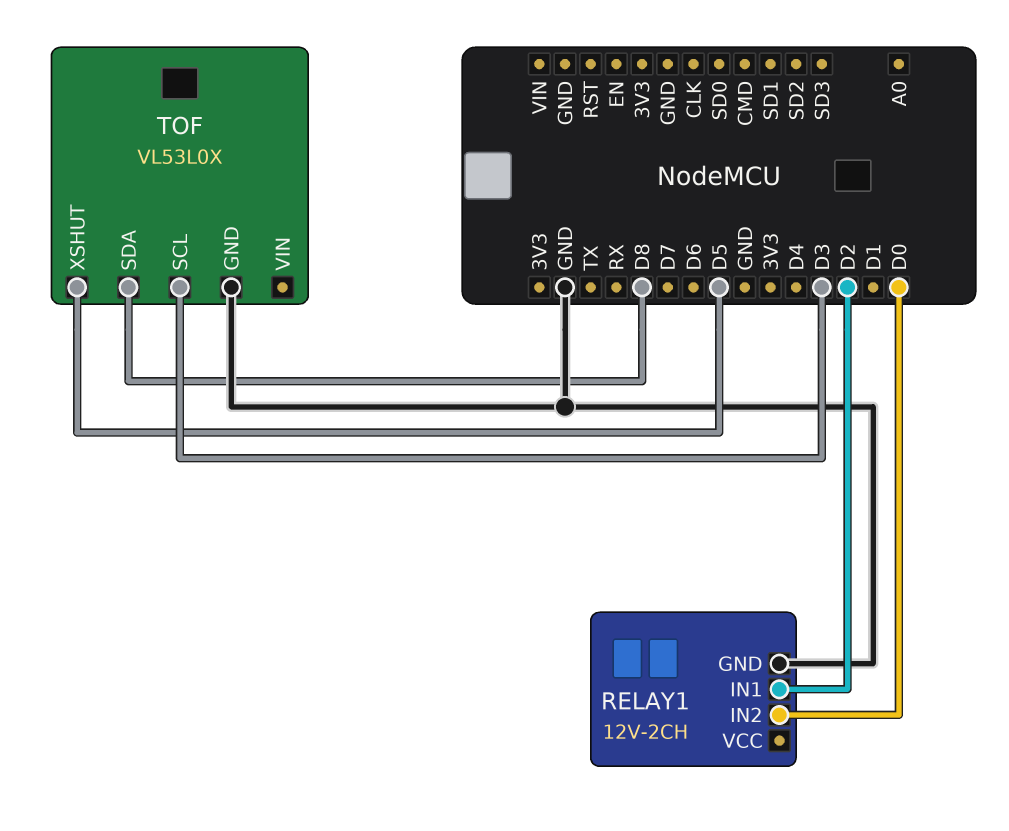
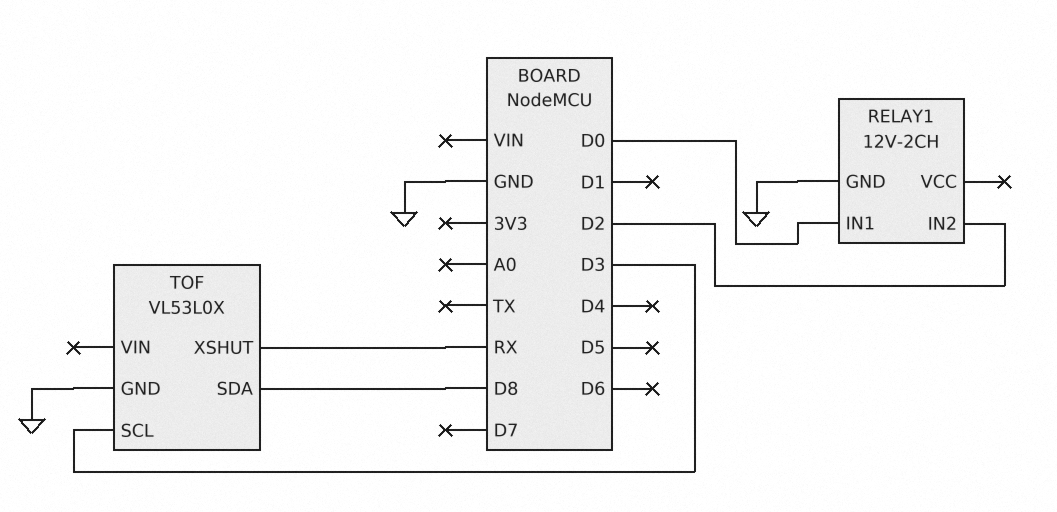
RELAY1 pin IN1: D2 -> D0
RELAY1 pin IN2: D0 -> D2
TOF pin XSHUT: D5 -> RX

